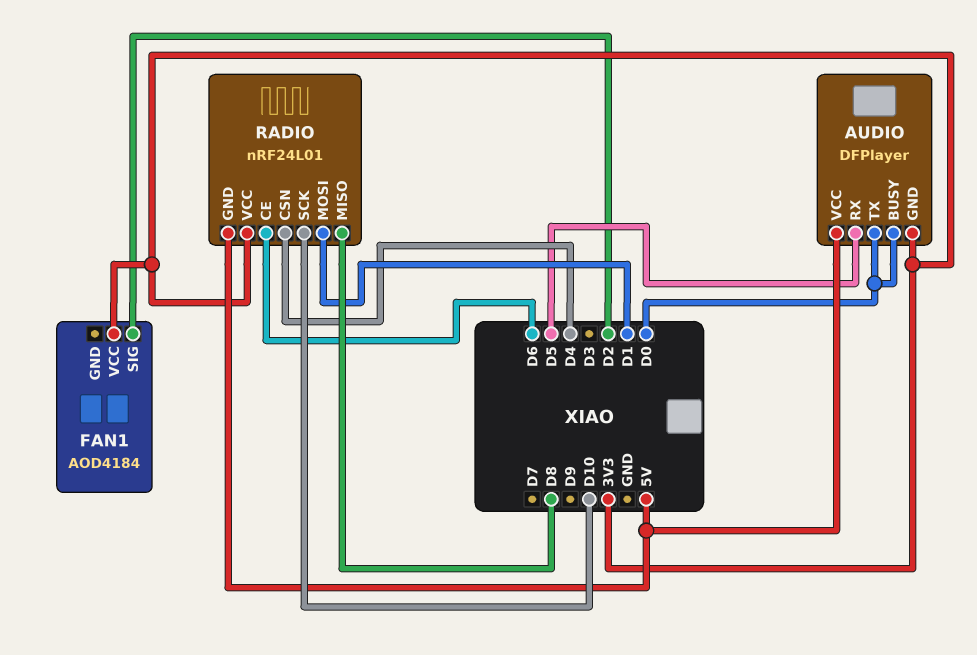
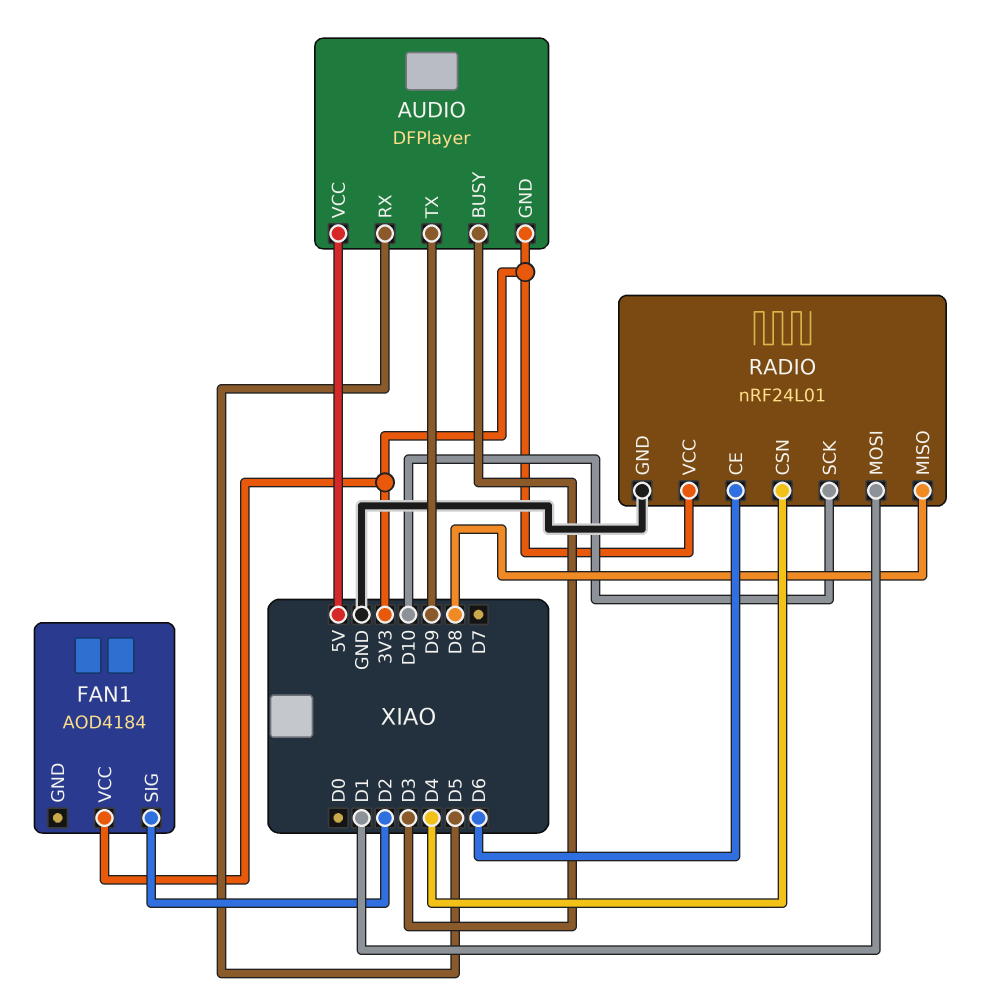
AUDIO pin BUSY: D0 -> D3
AUDIO pin TX: D0 -> D9
RADIO pin GND: 5V -> GND

